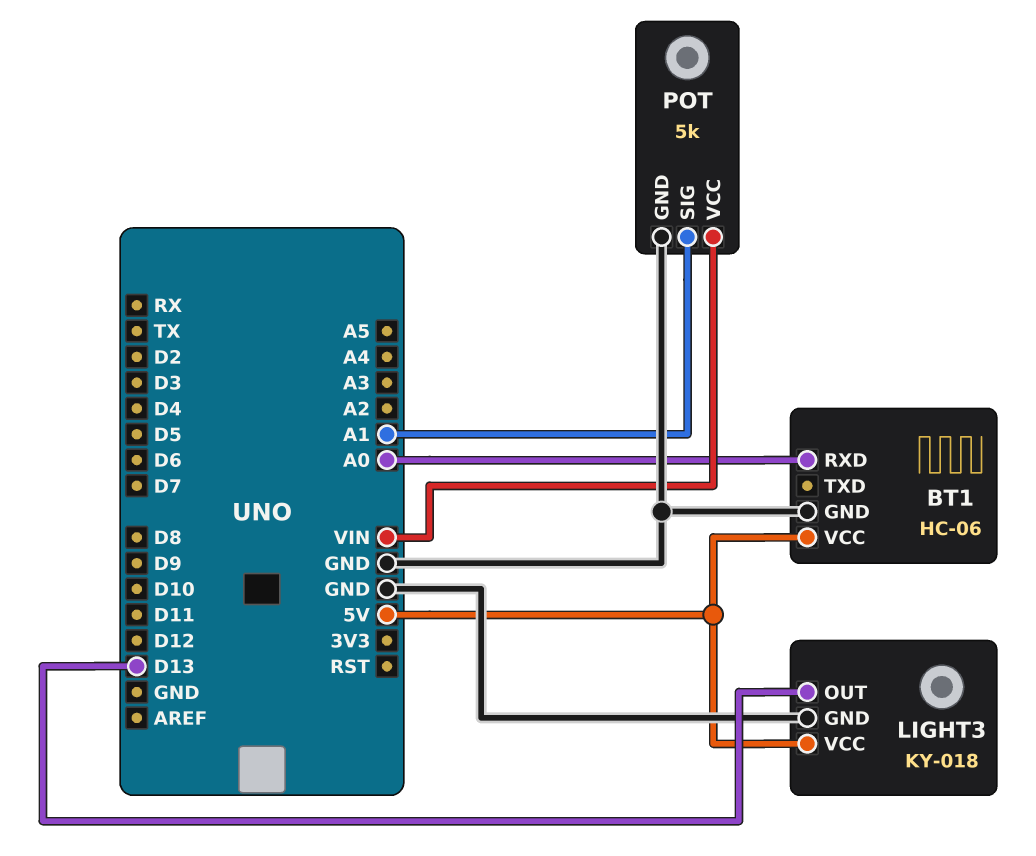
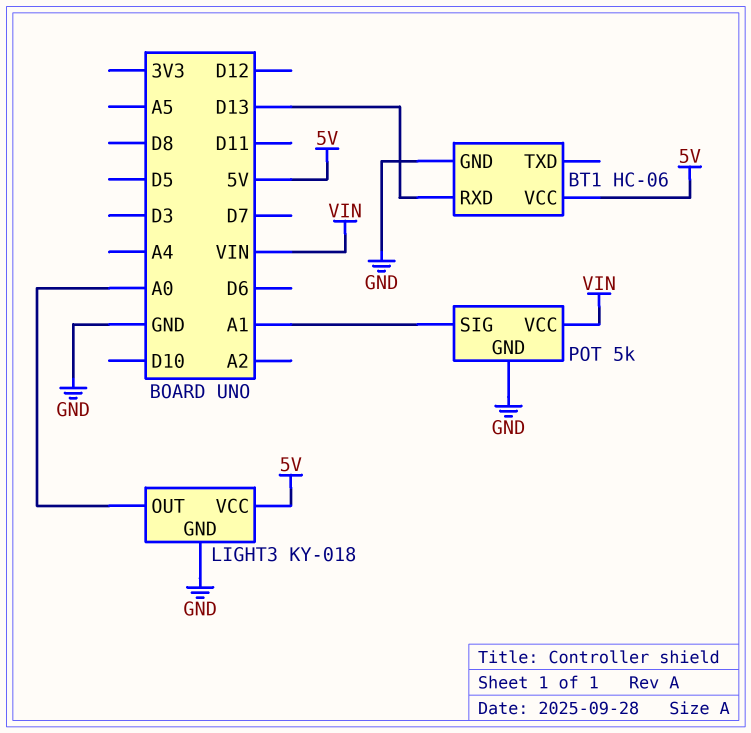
BT1 pin RXD: A0 -> D13
LIGHT3 pin OUT: D13 -> A0

